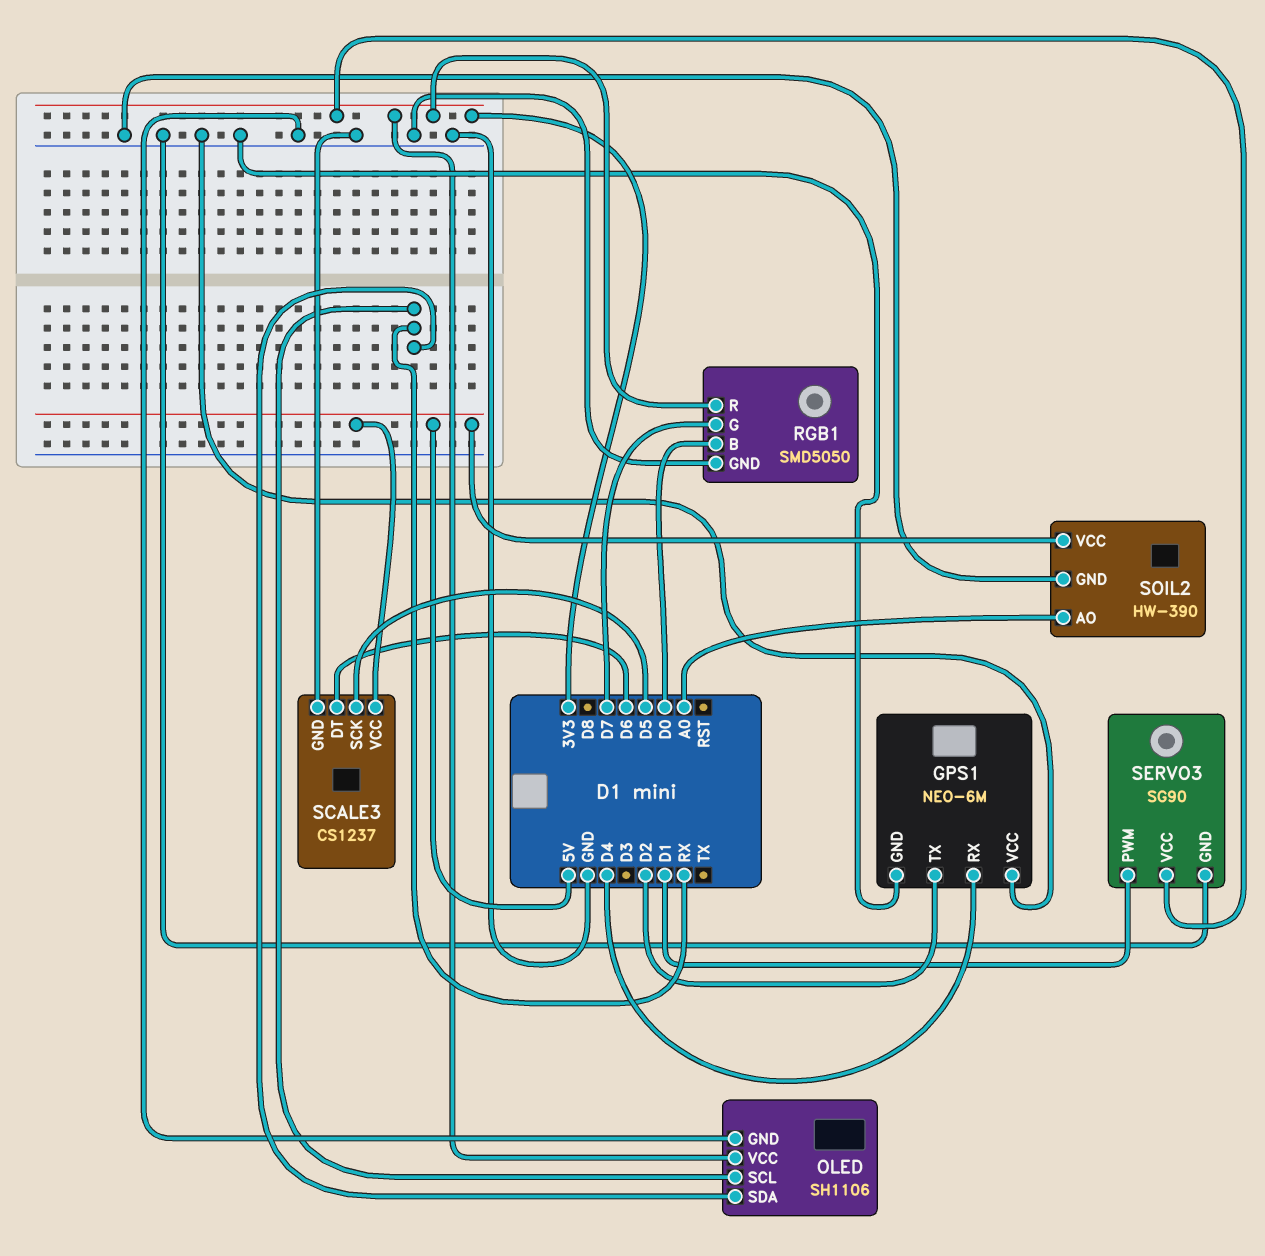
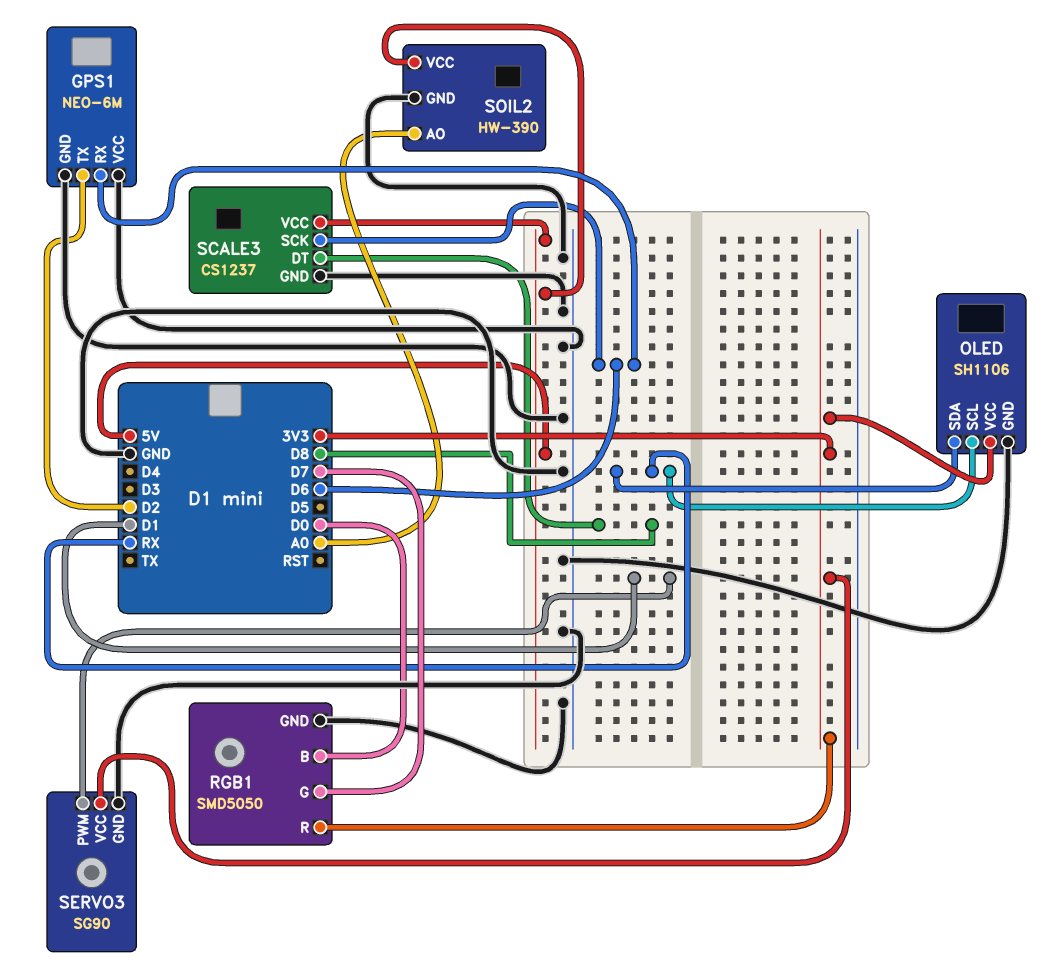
GPS1 pin RX: D4 -> D6
SCALE3 pin DT: D6 -> D8
SCALE3 pin SCK: D5 -> D6

